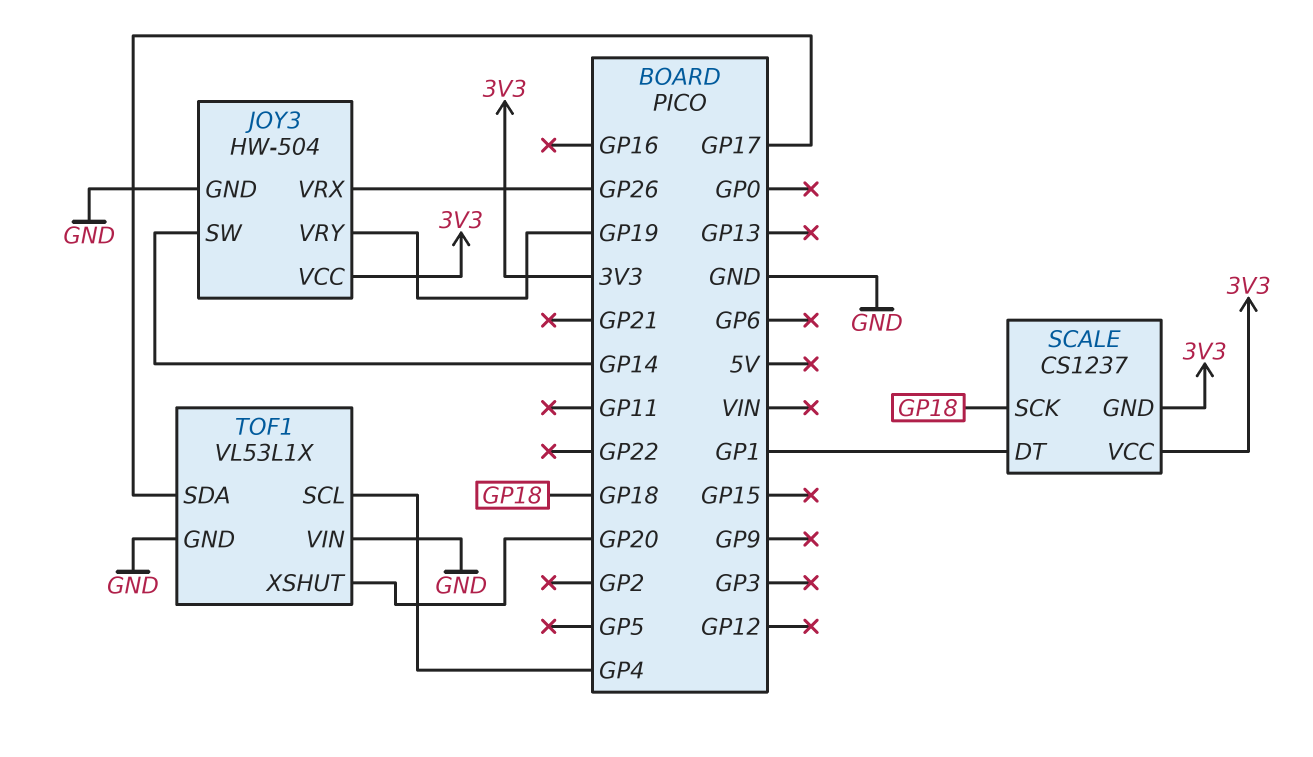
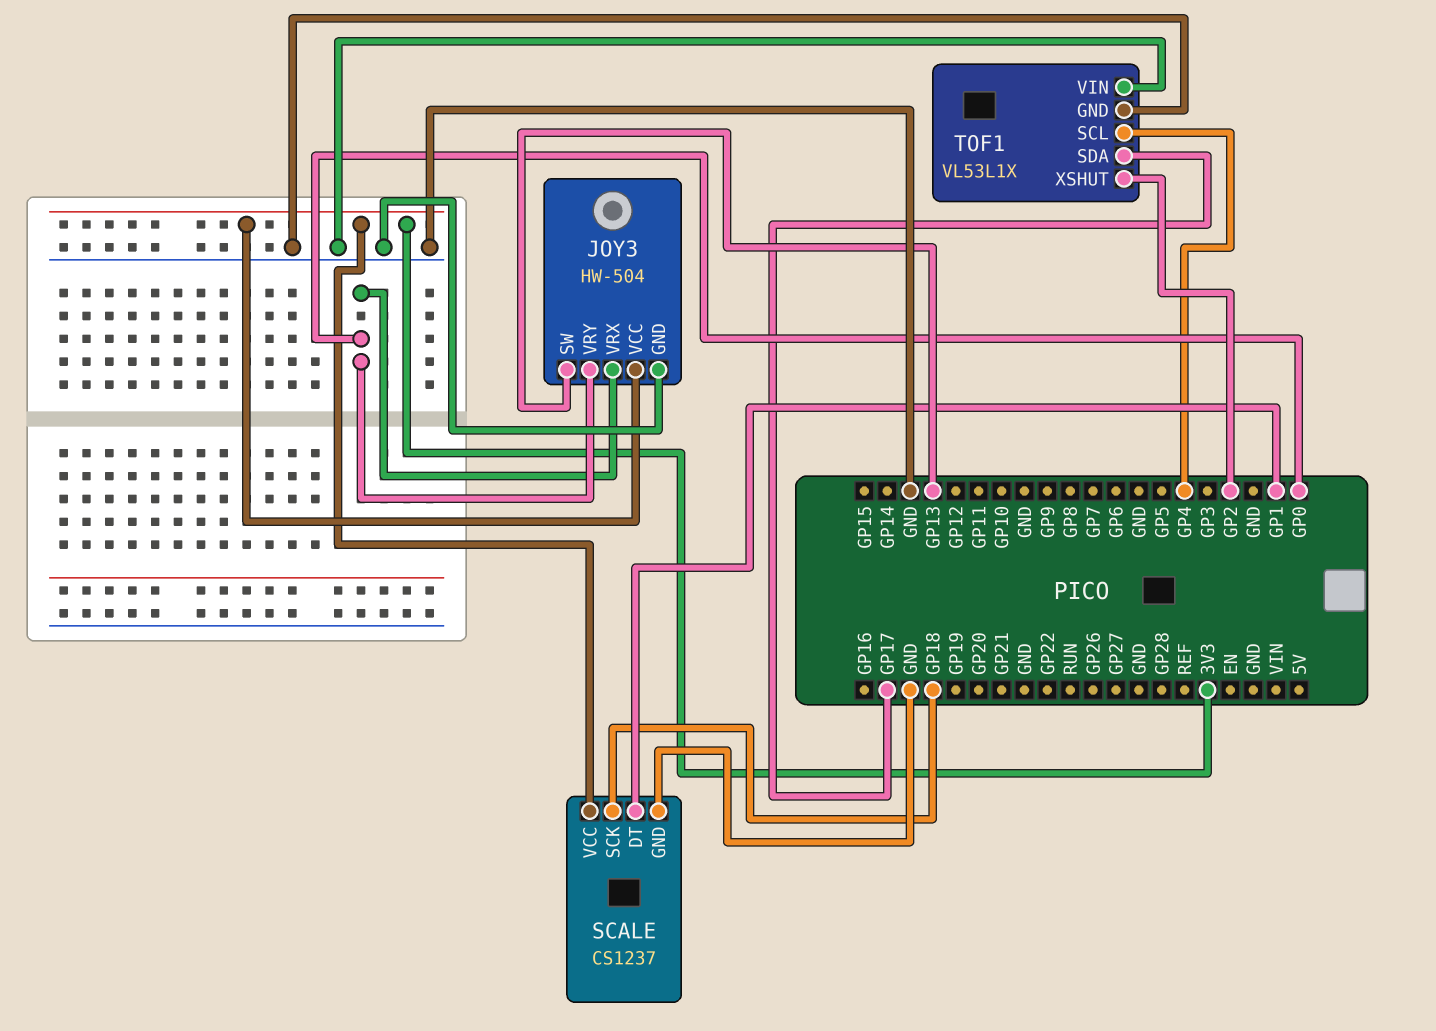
JOY3 pin SW: GP14 -> GP13
JOY3 pin VRX: GP26 -> GP0
JOY3 pin VRY: GP19 -> GP0
SCALE pin GND: 3V3 -> GND
TOF1 pin XSHUT: GP20 -> GP2

